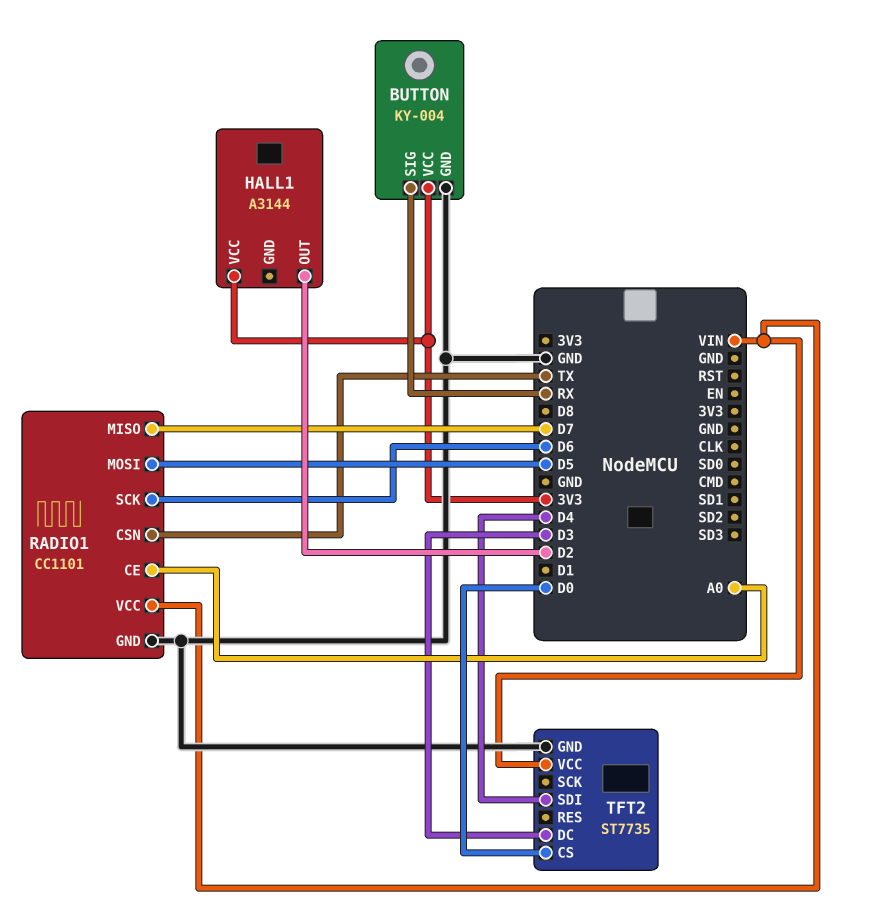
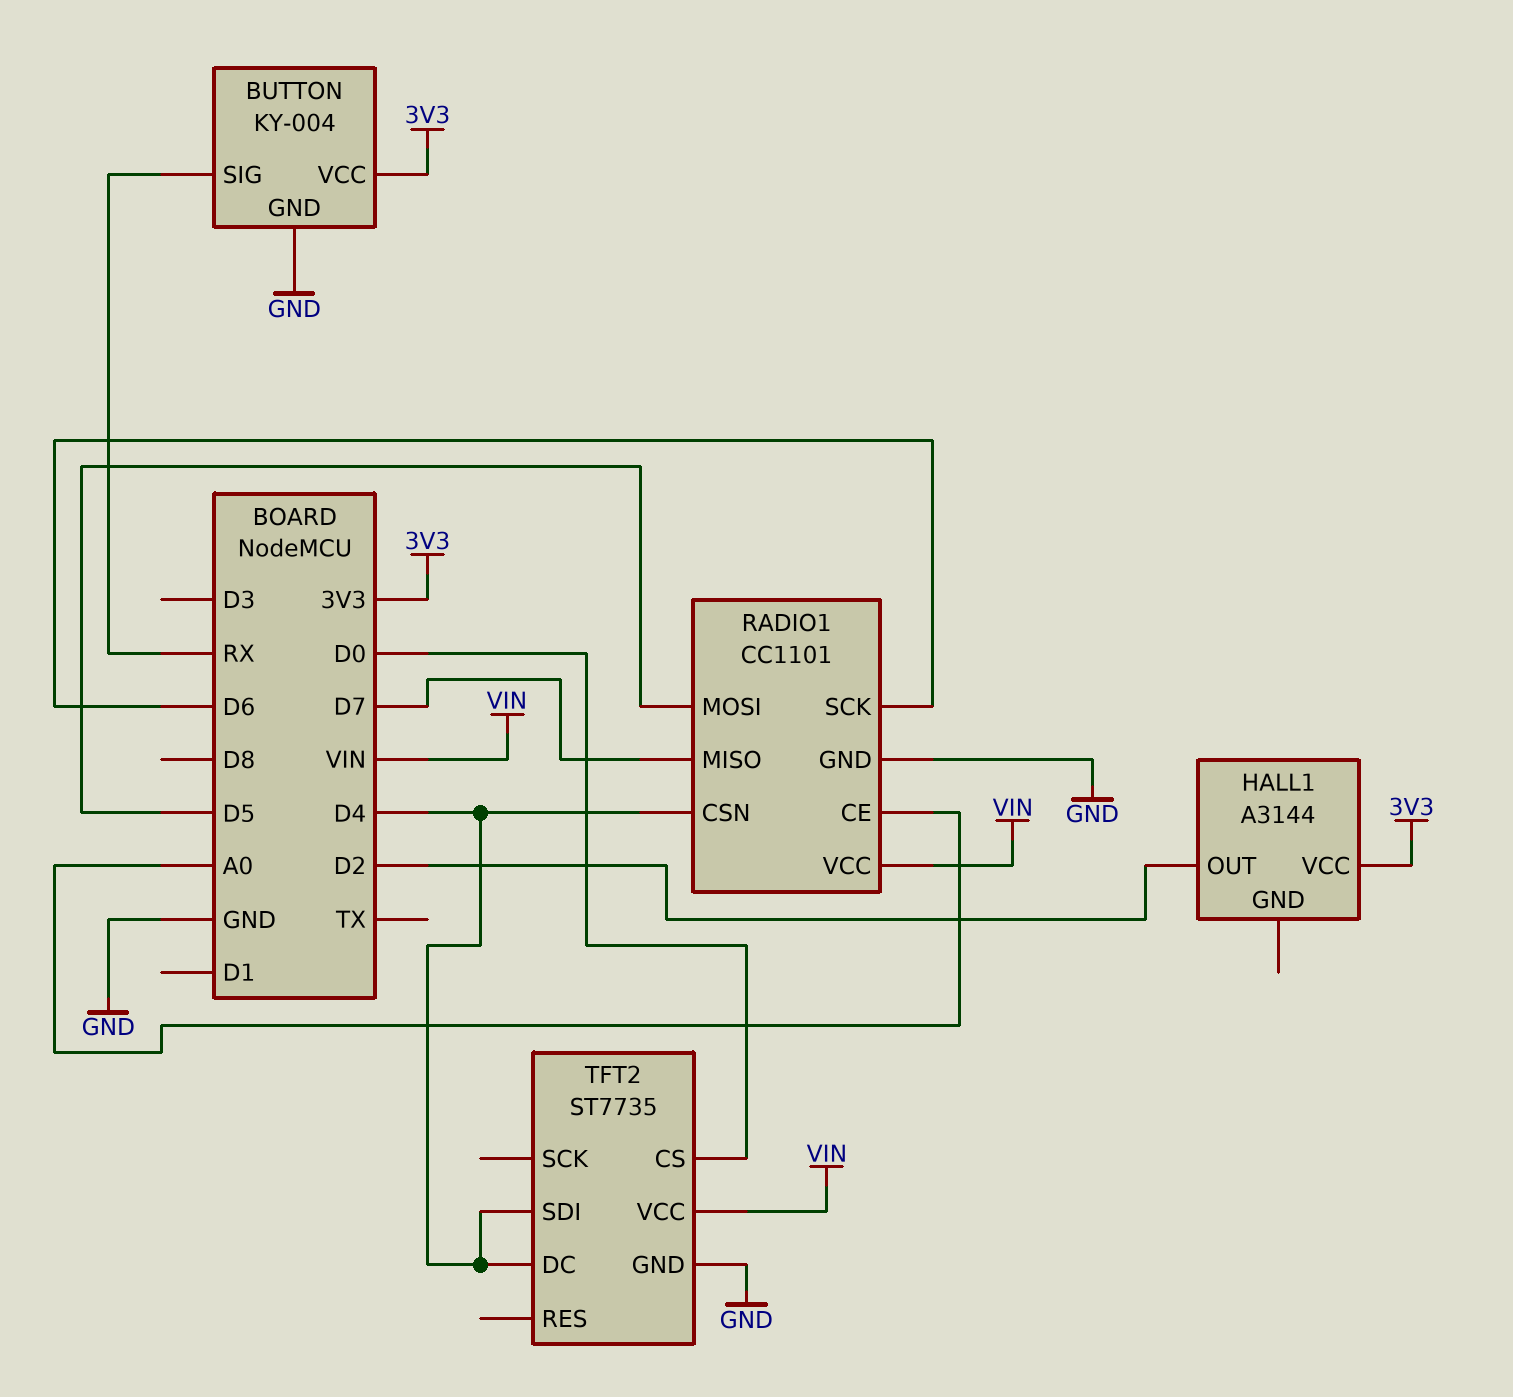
RADIO1 pin CSN: TX -> D4
TFT2 pin DC: D3 -> D4

